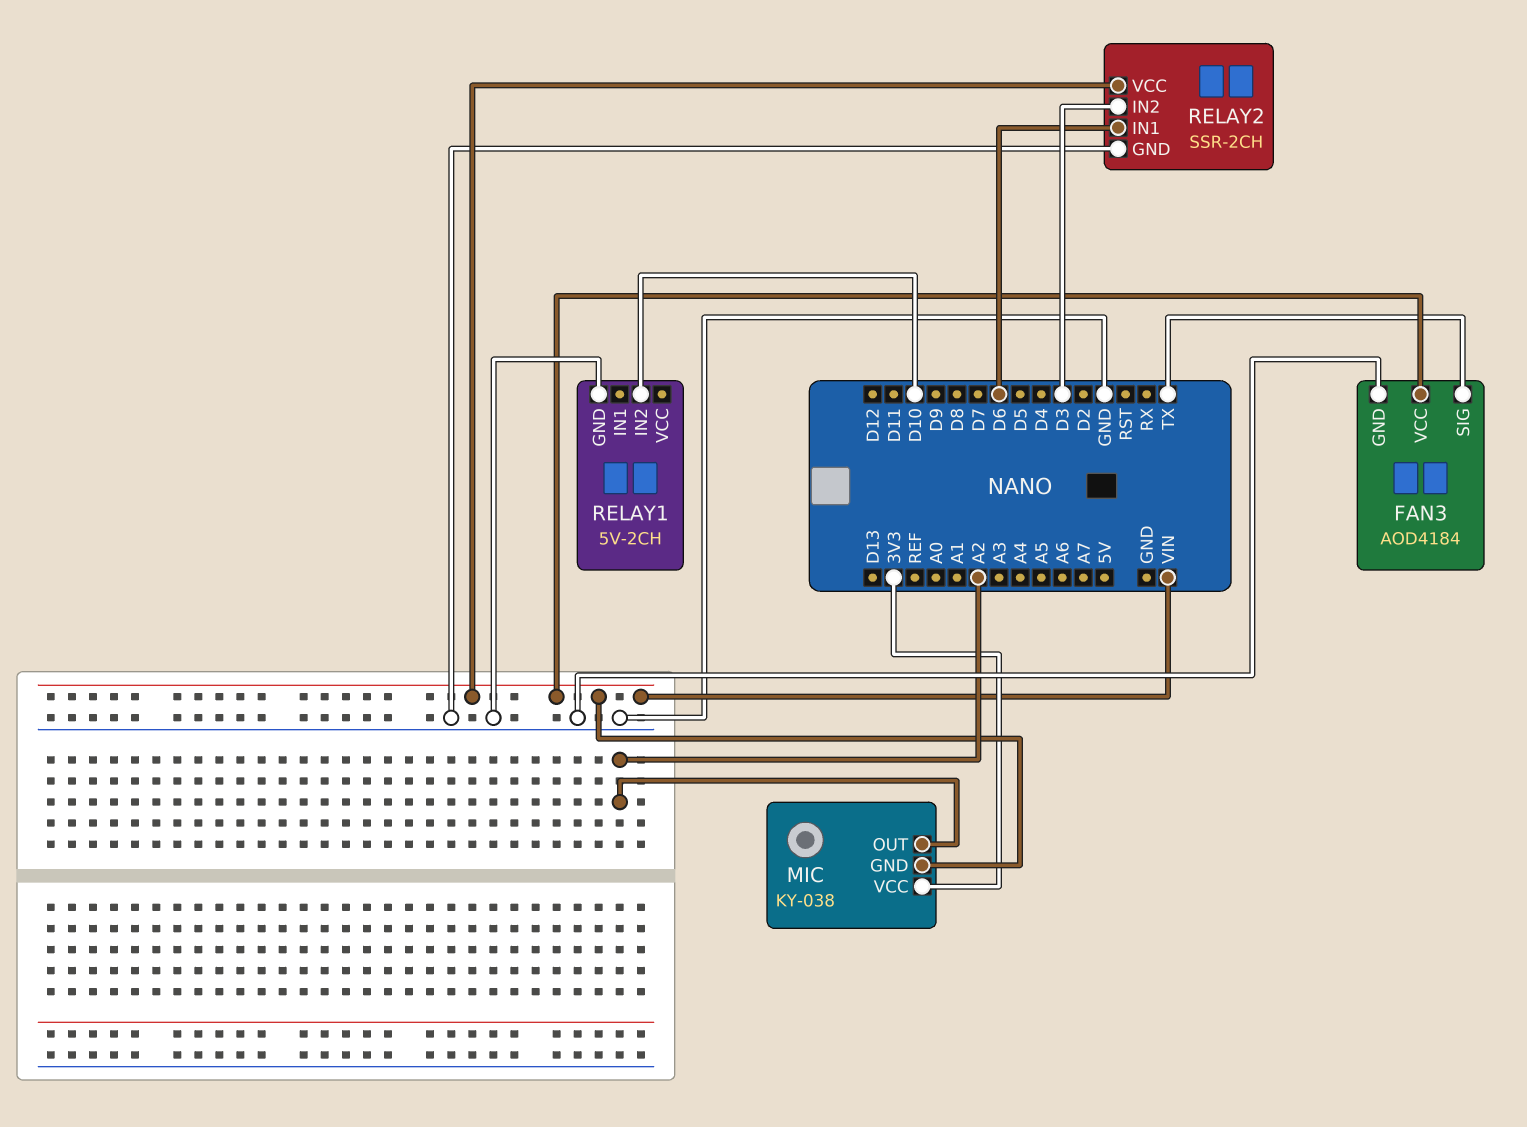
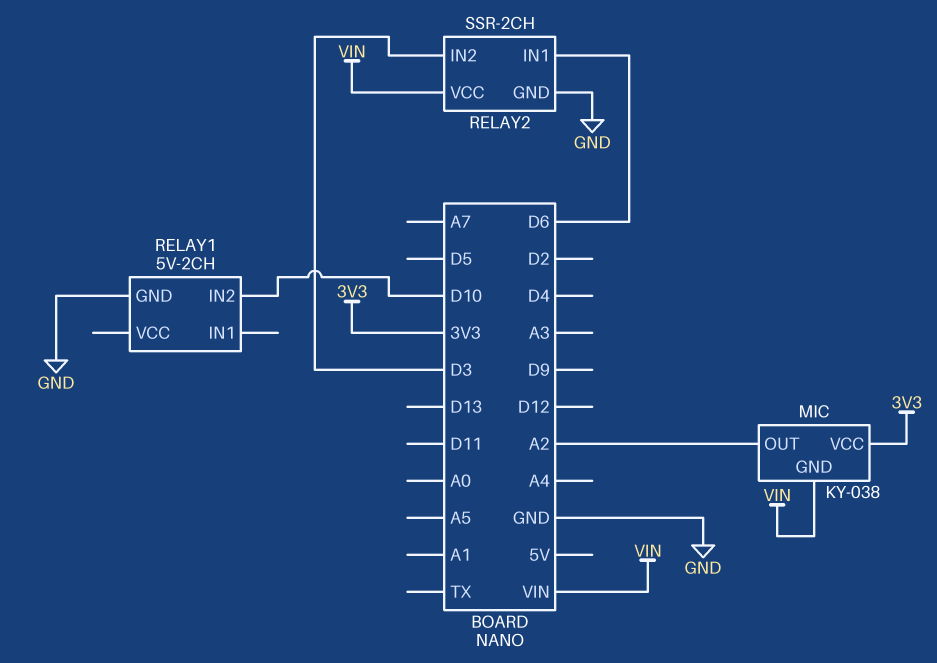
FAN3: AOD4184 -> none
FAN3 pin GND: GND -> none
FAN3 pin SIG: TX -> none
FAN3 pin VCC: VIN -> none

